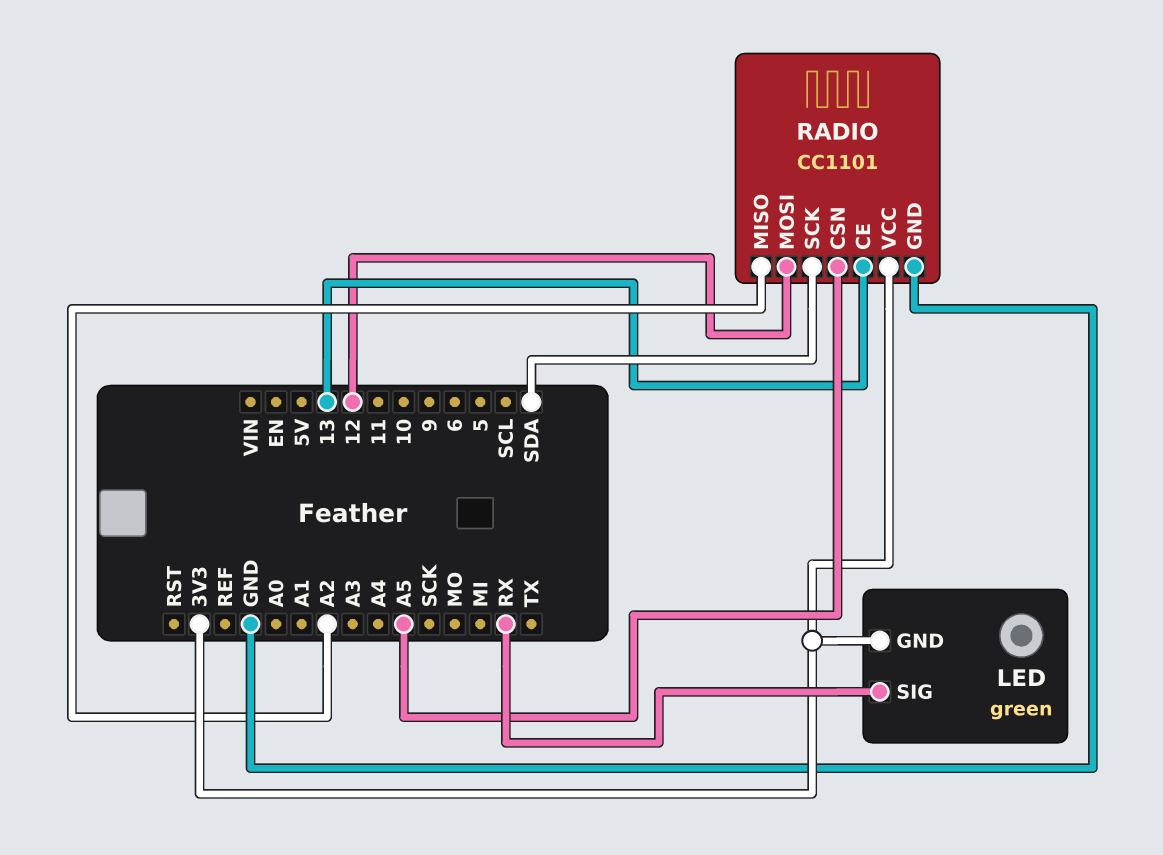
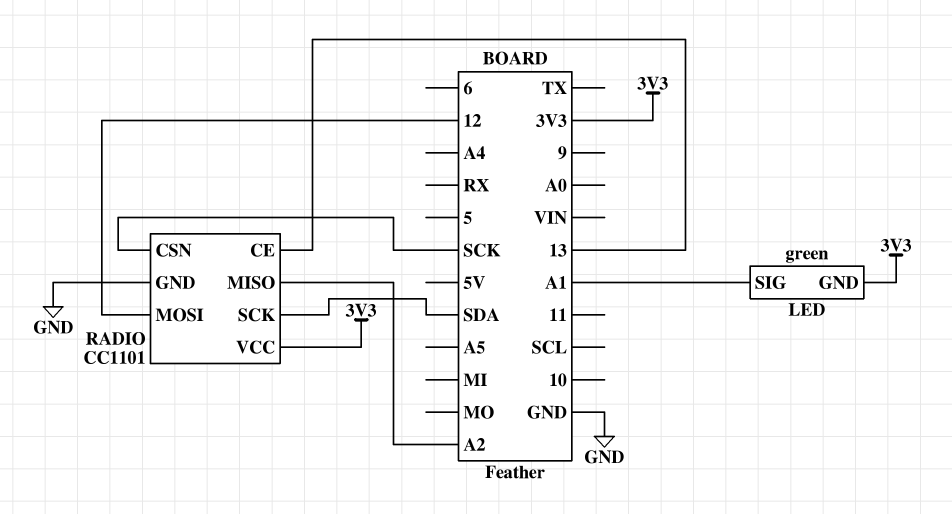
LED pin SIG: RX -> A1
RADIO pin CSN: A5 -> SCK

